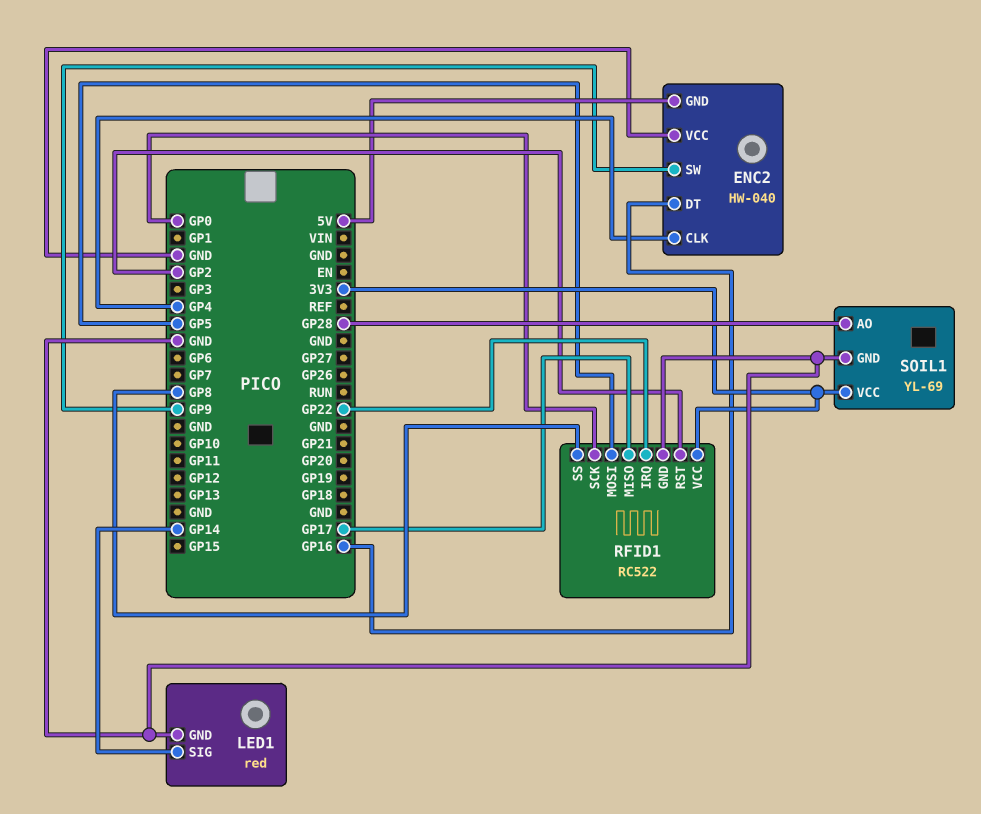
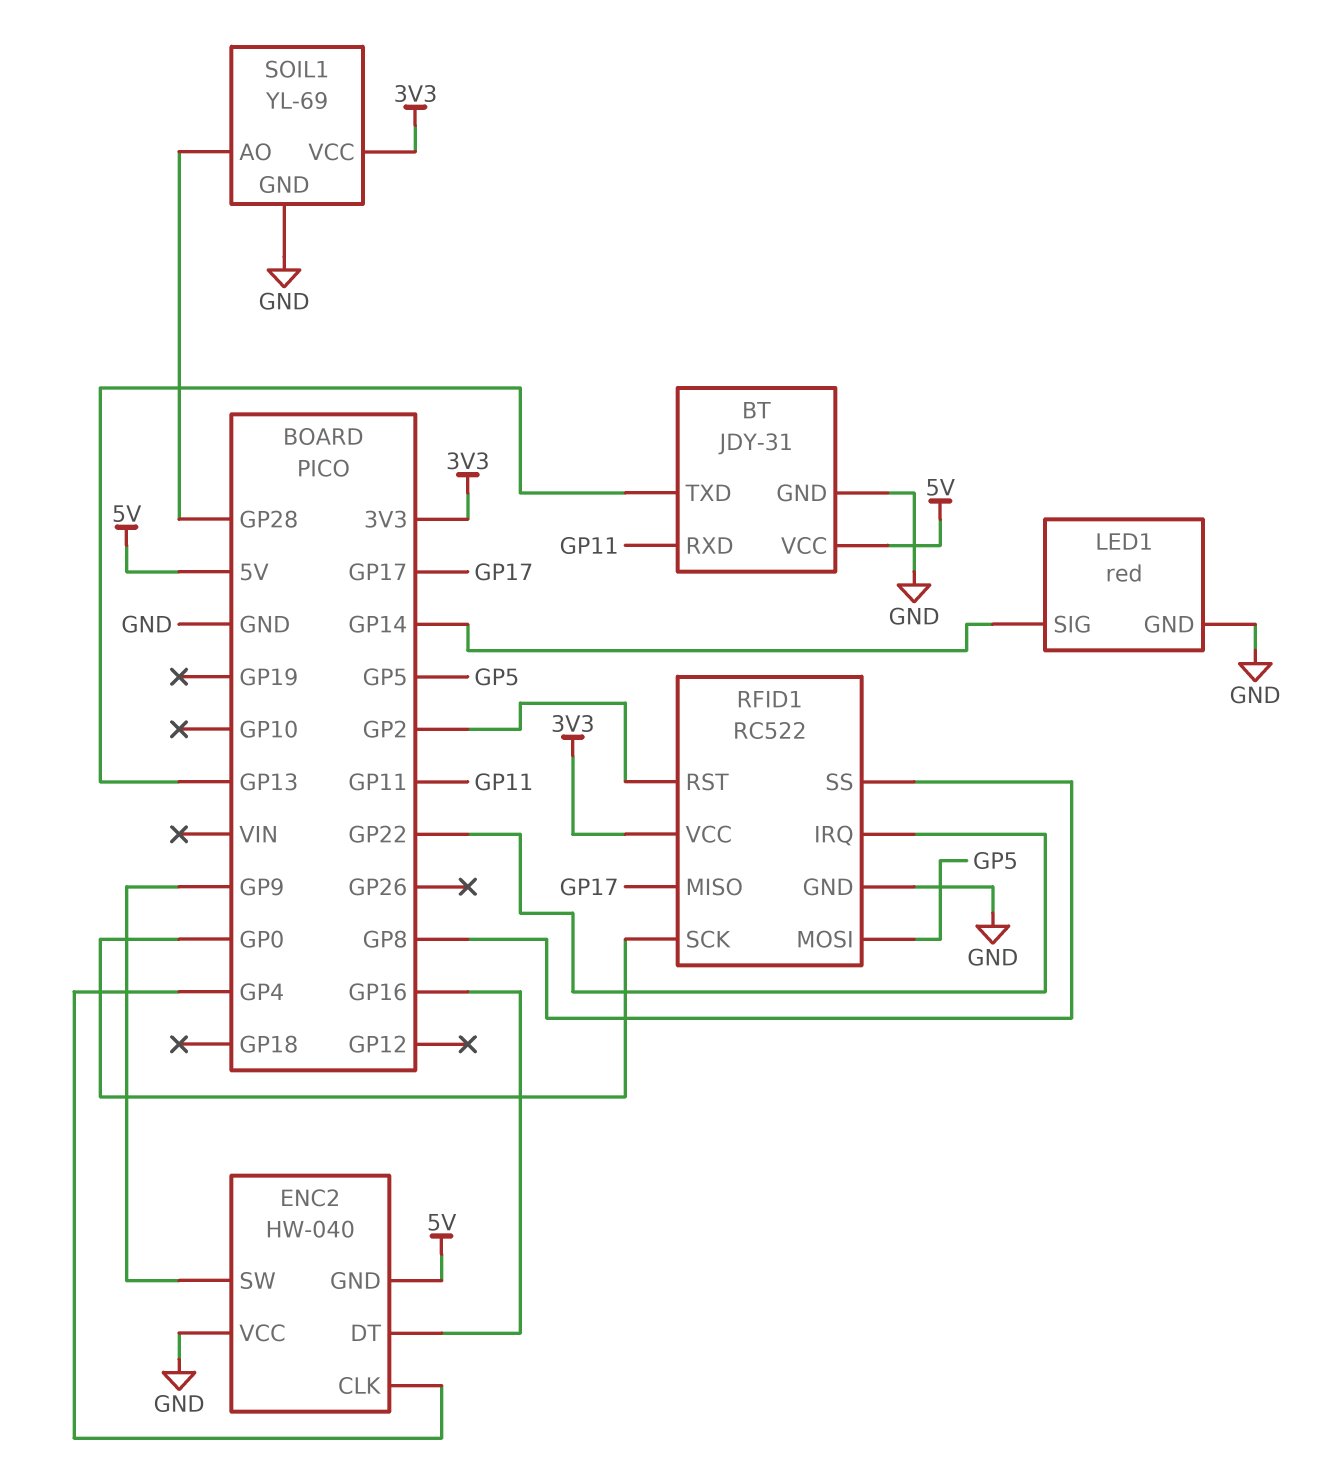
BT: none -> JDY-31
BT pin GND: none -> GND
BT pin RXD: none -> GP11
BT pin TXD: none -> GP13
BT pin VCC: none -> 5V

